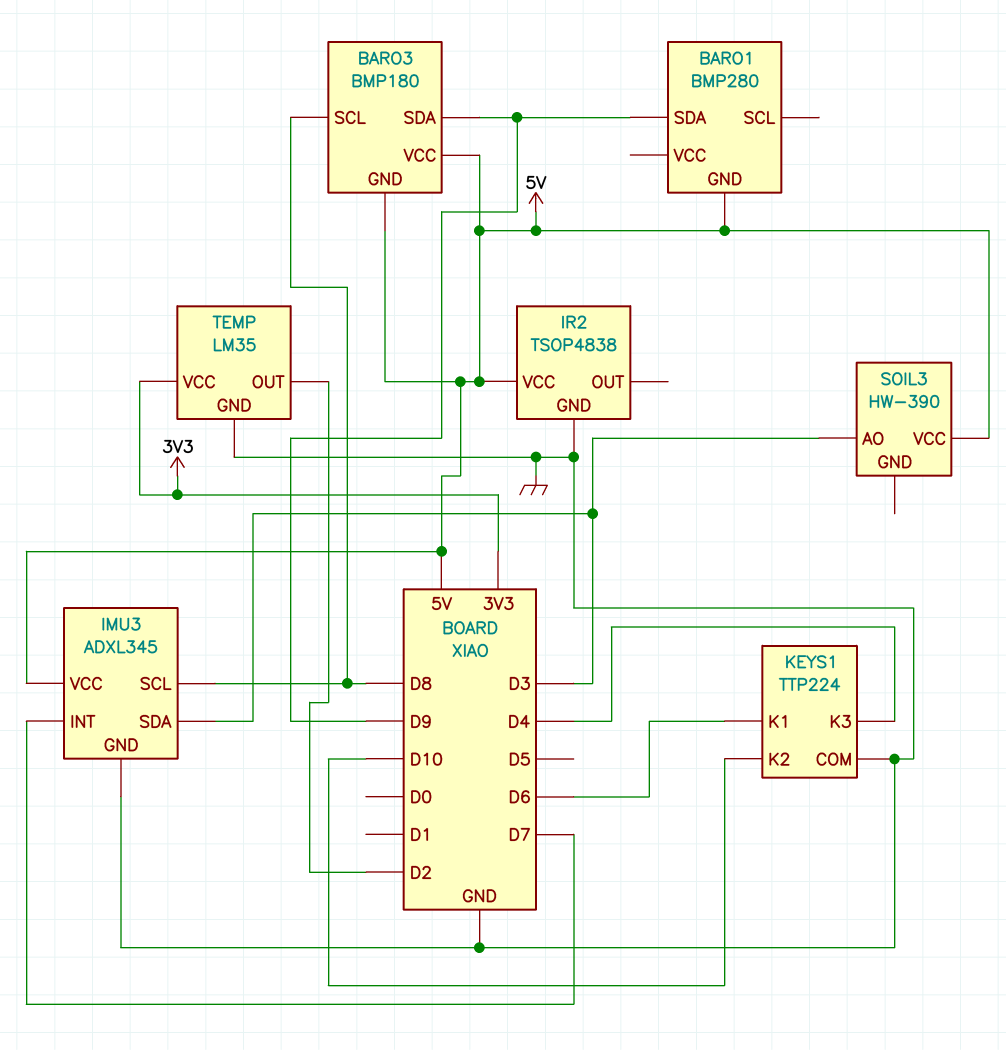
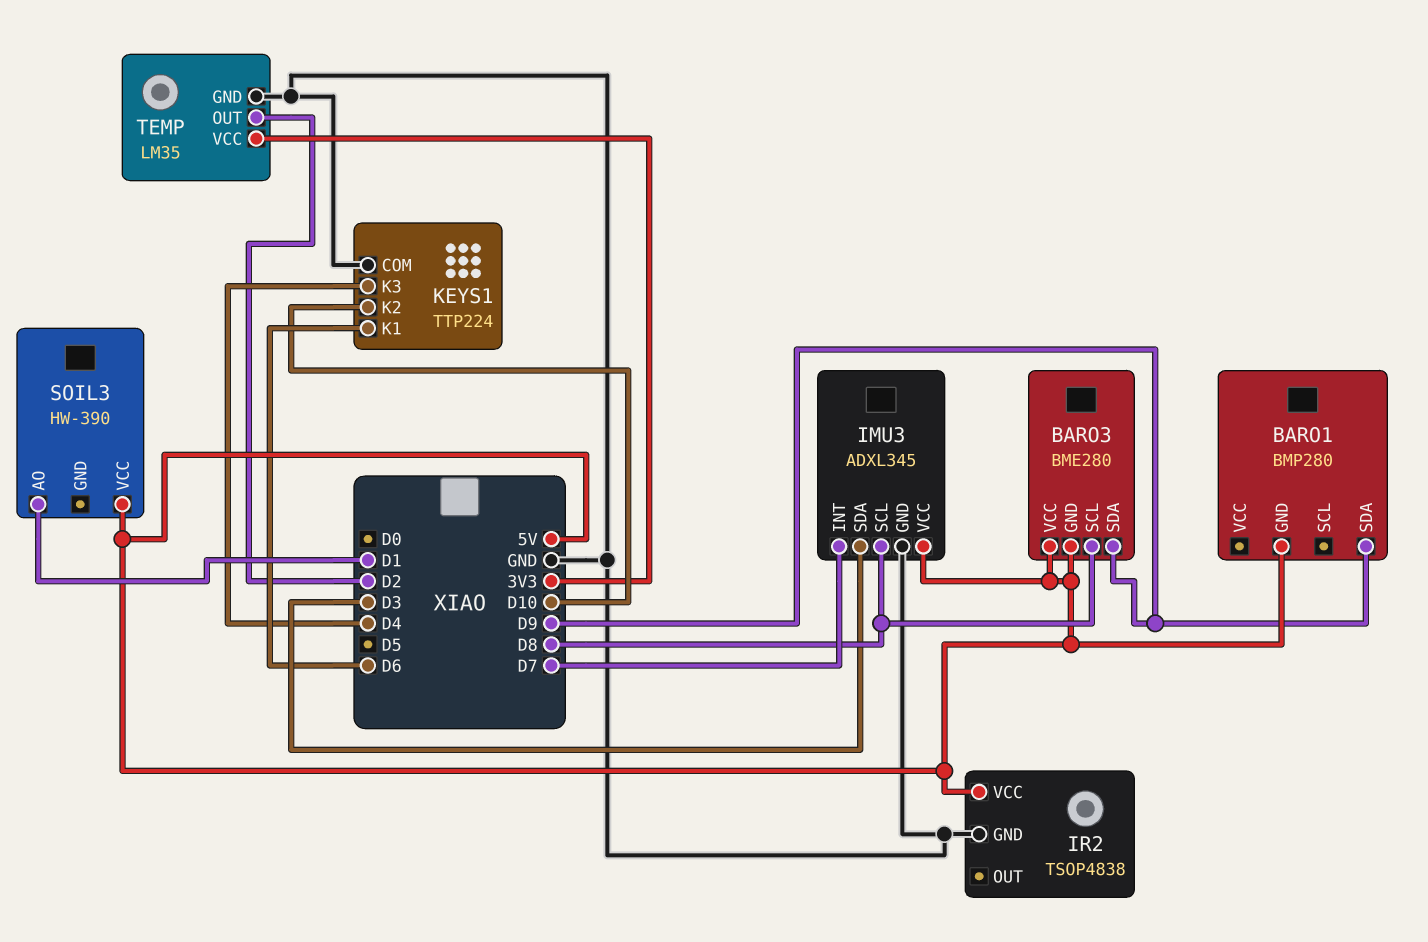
BARO3: BMP180 -> BME280
SOIL3 pin AO: D3 -> D1

